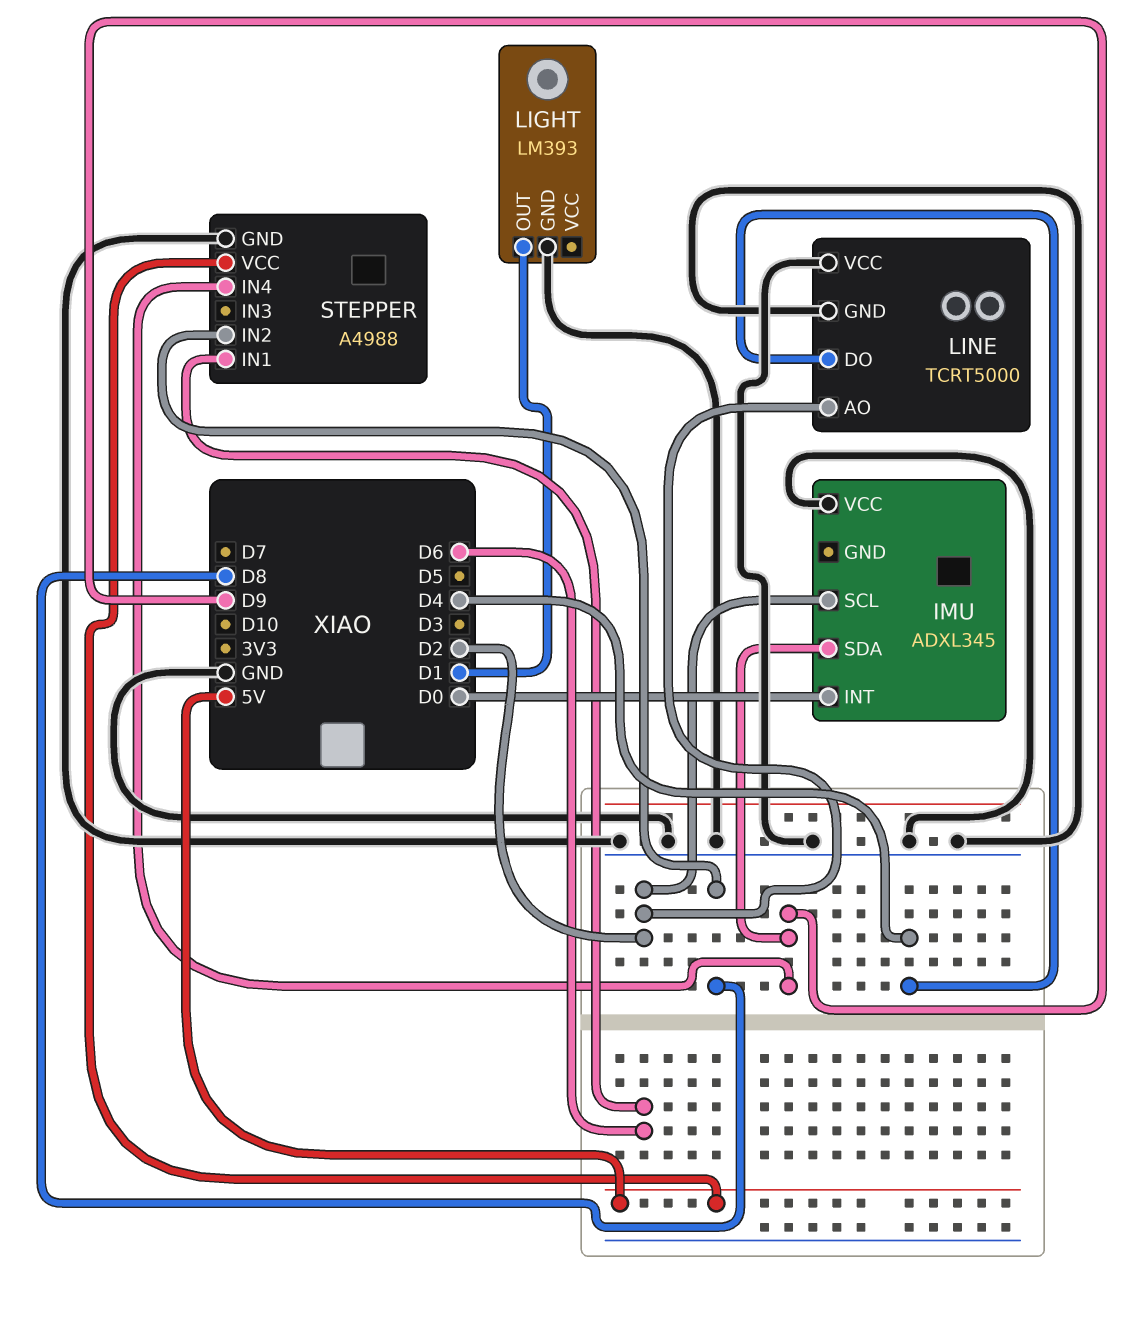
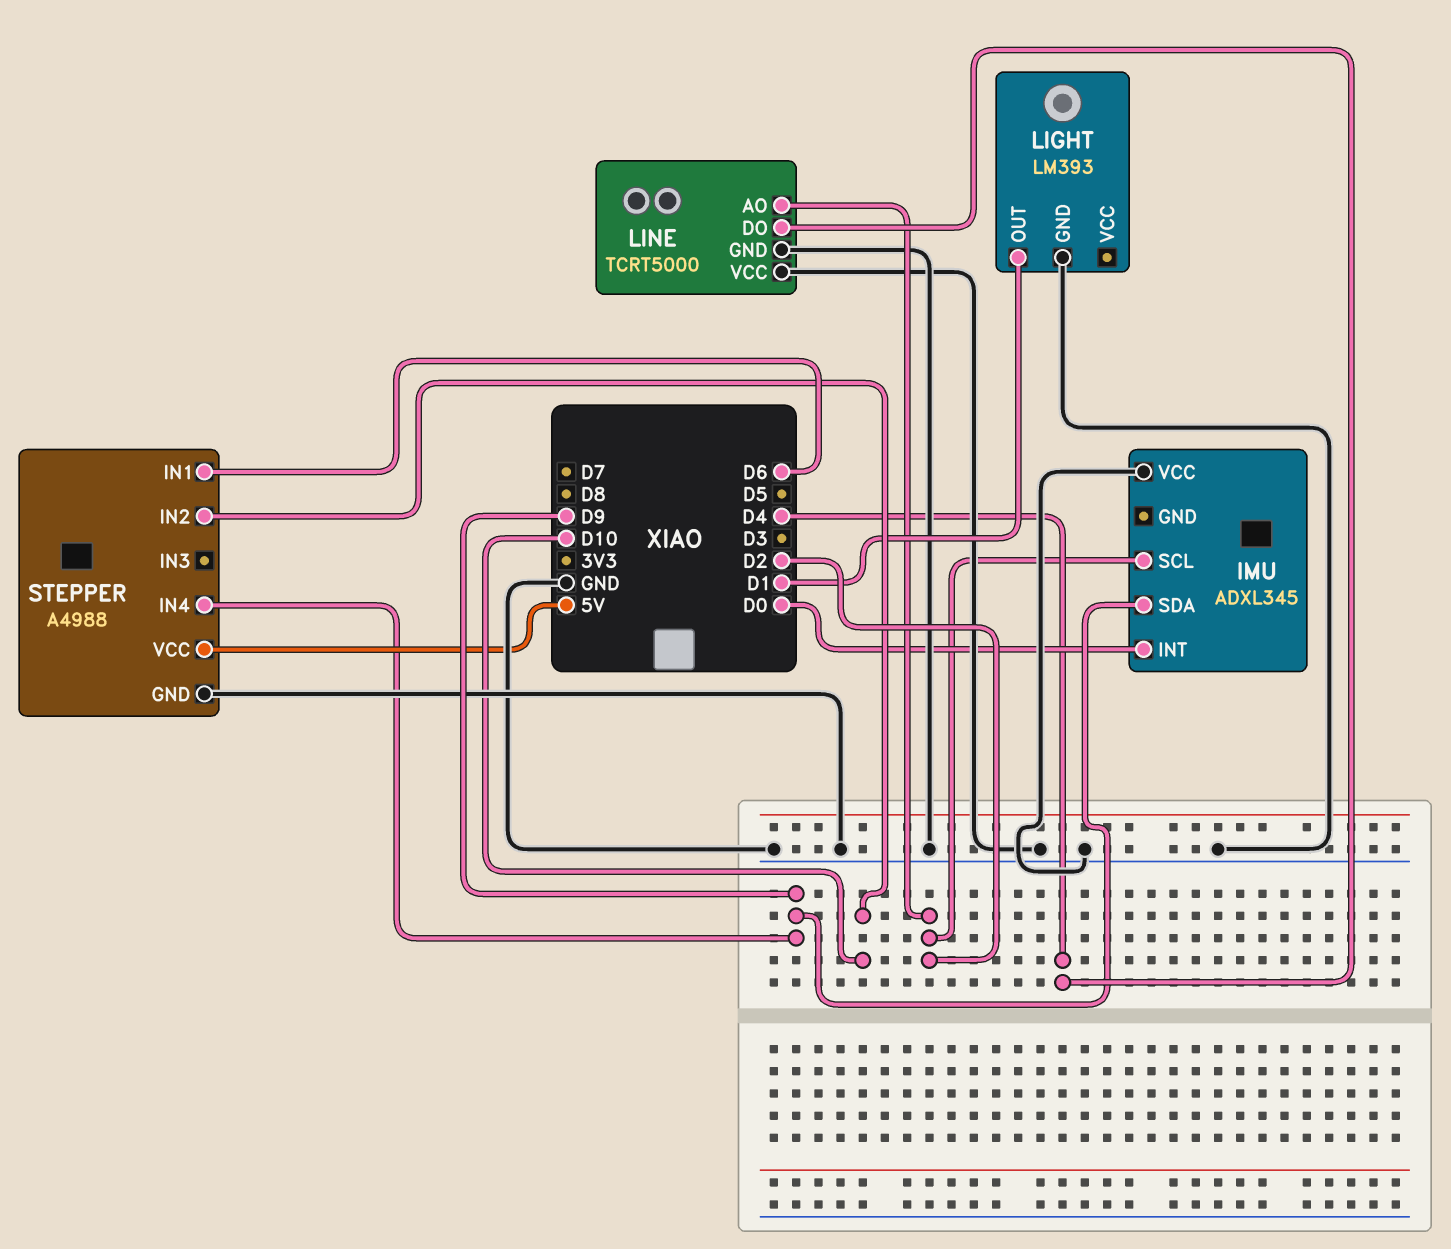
STEPPER pin IN2: D8 -> D10

